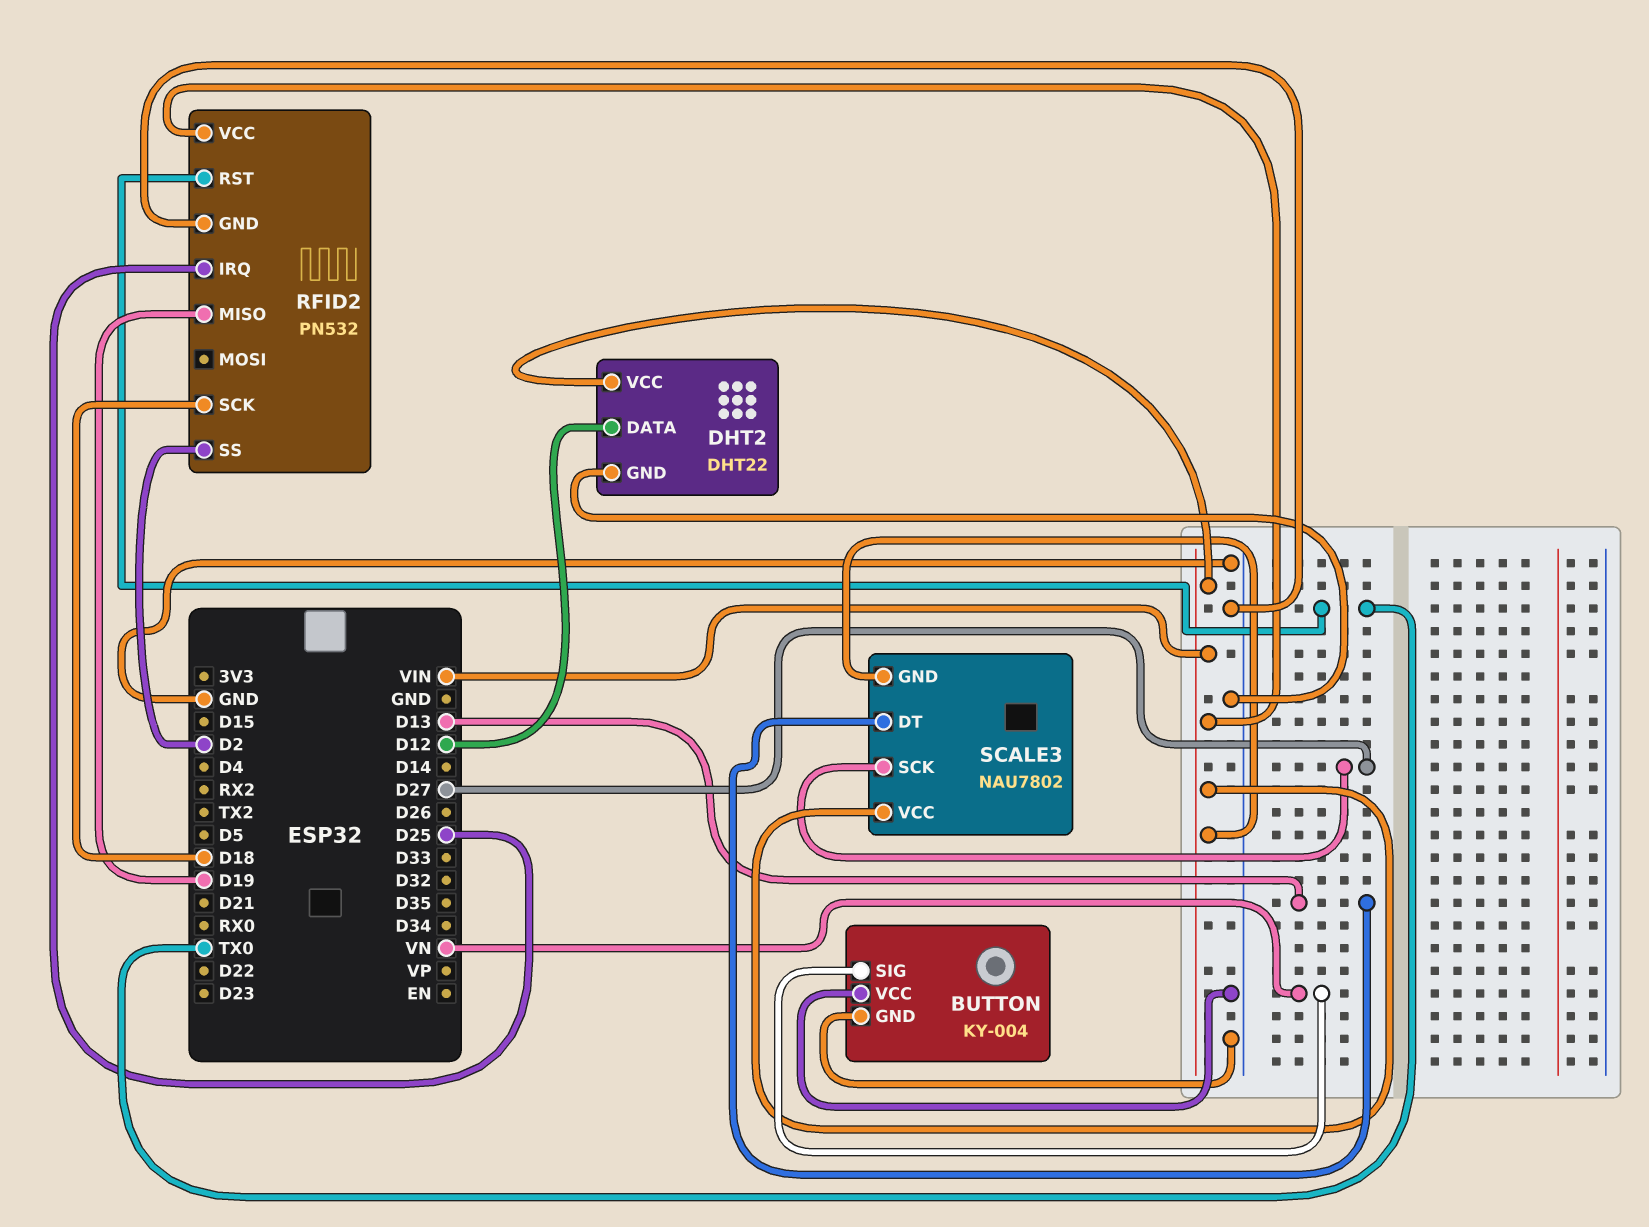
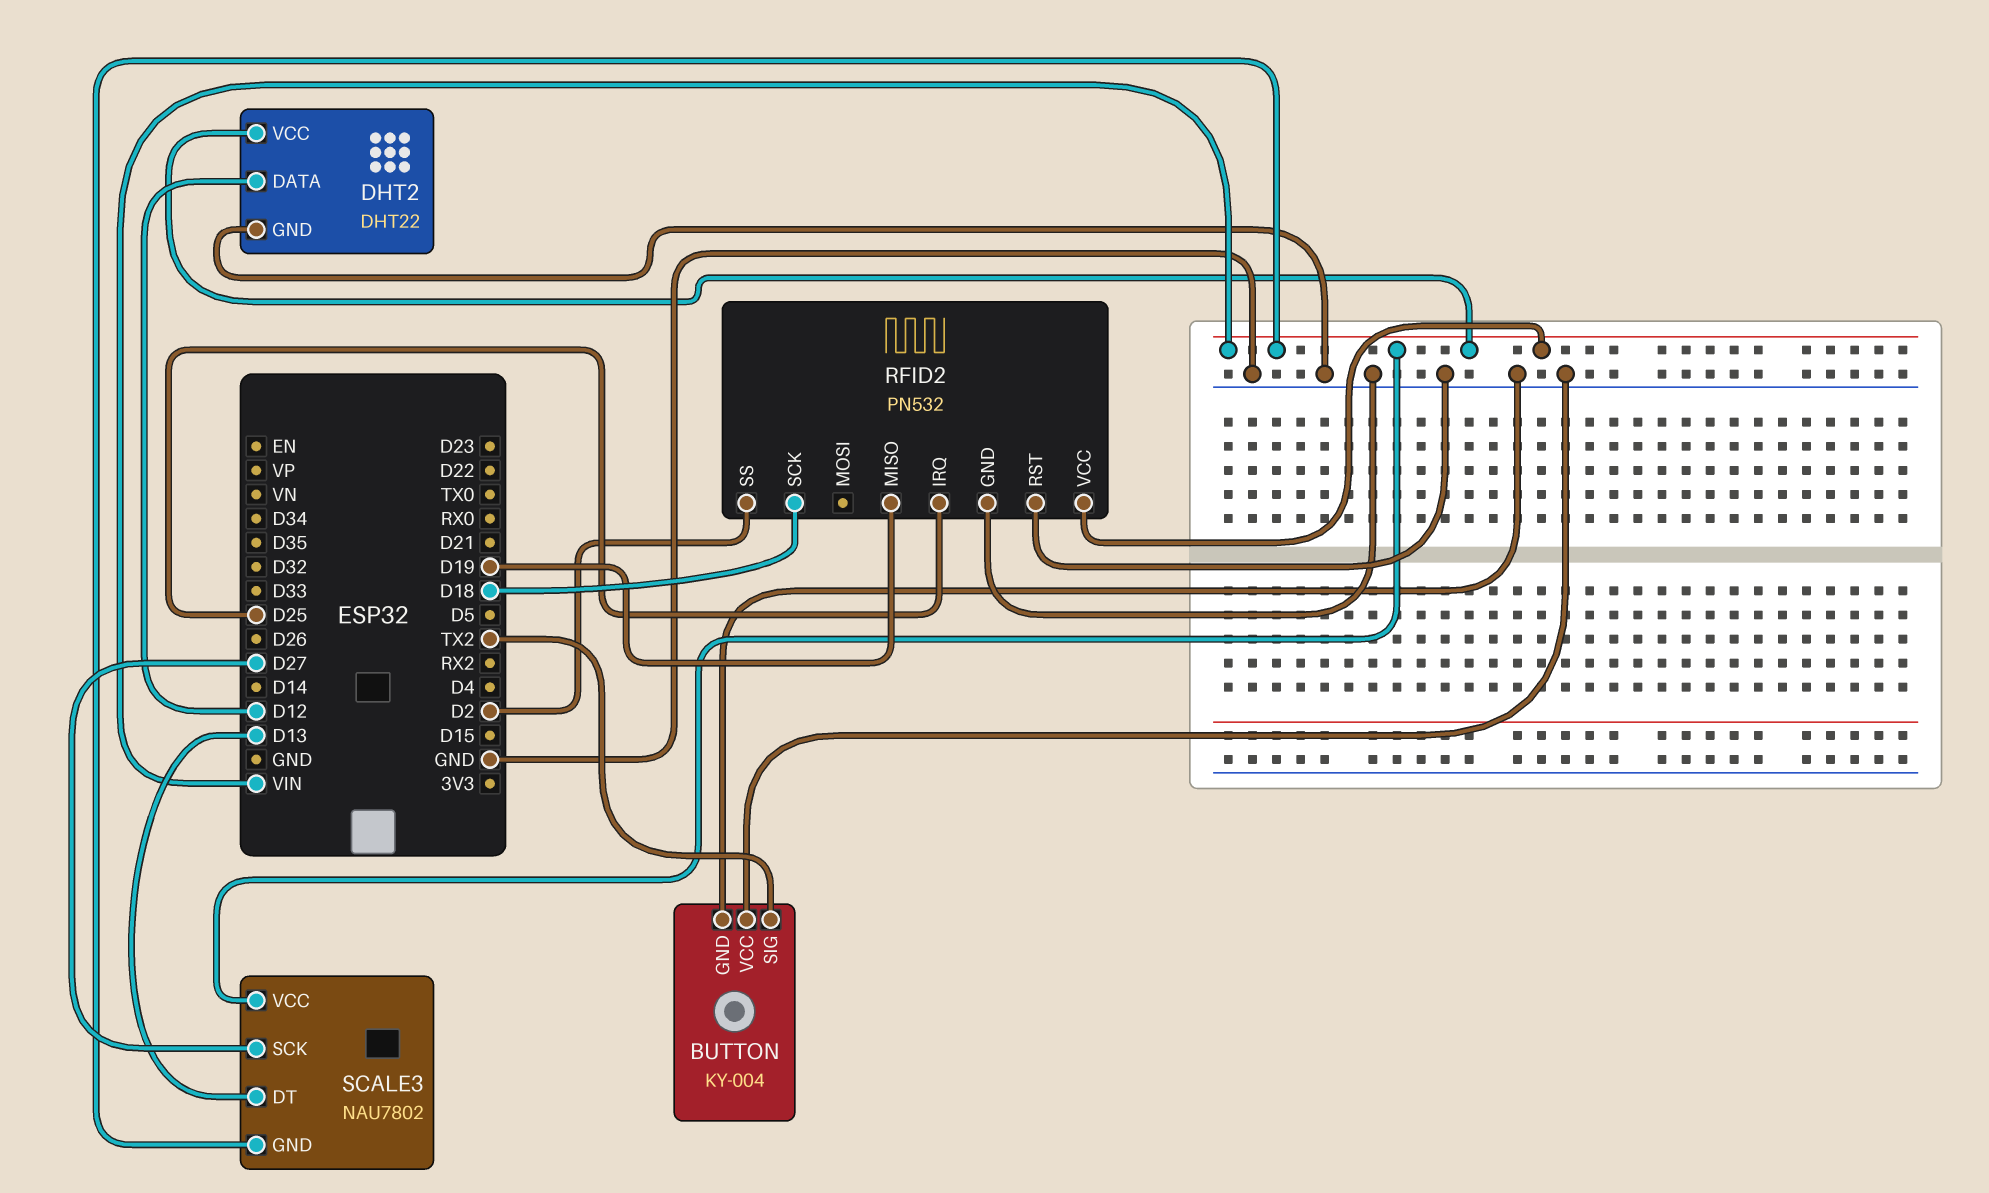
BUTTON pin SIG: VN -> TX2
RFID2 pin RST: TX0 -> GND

